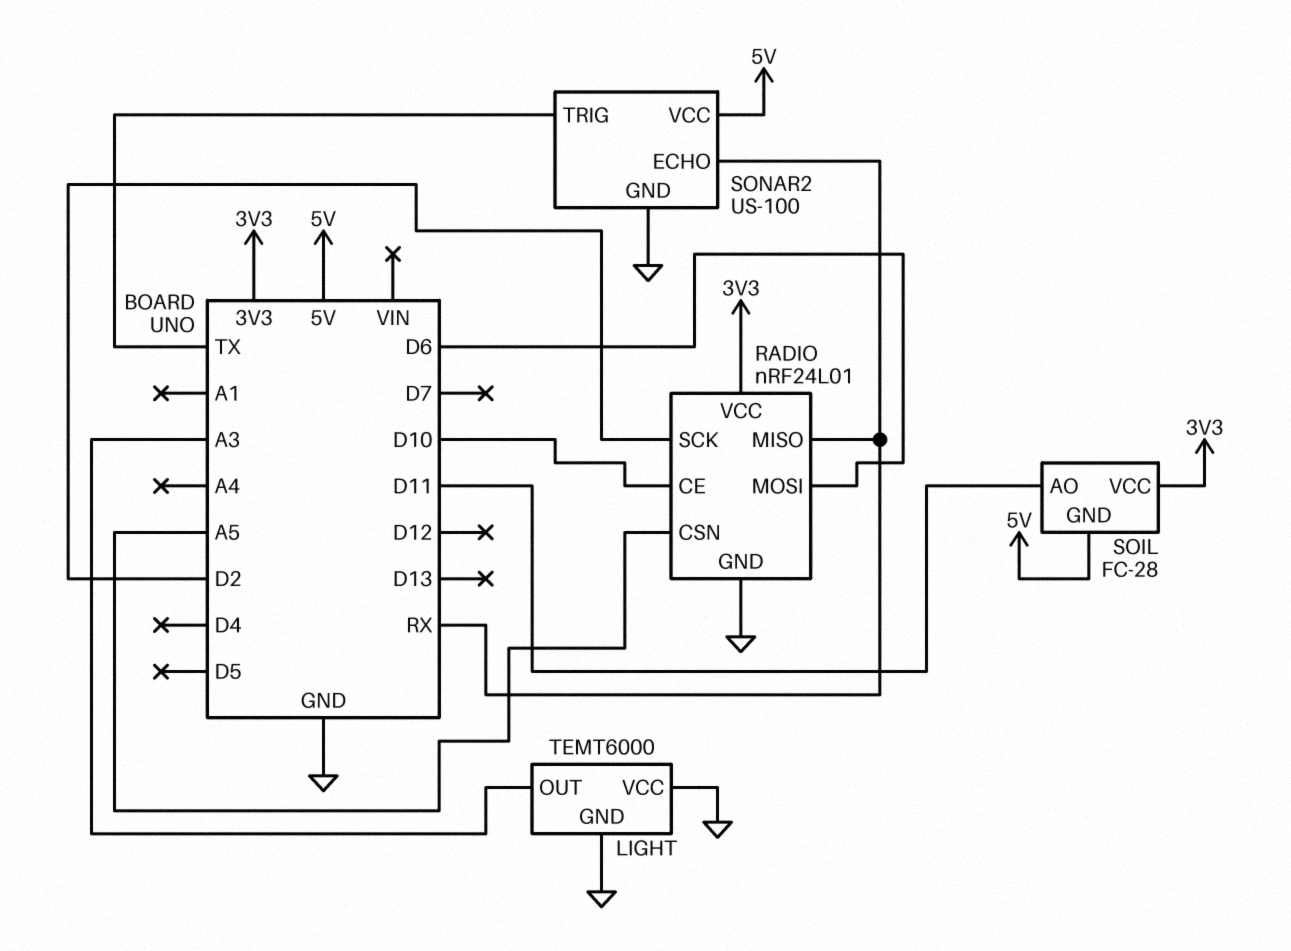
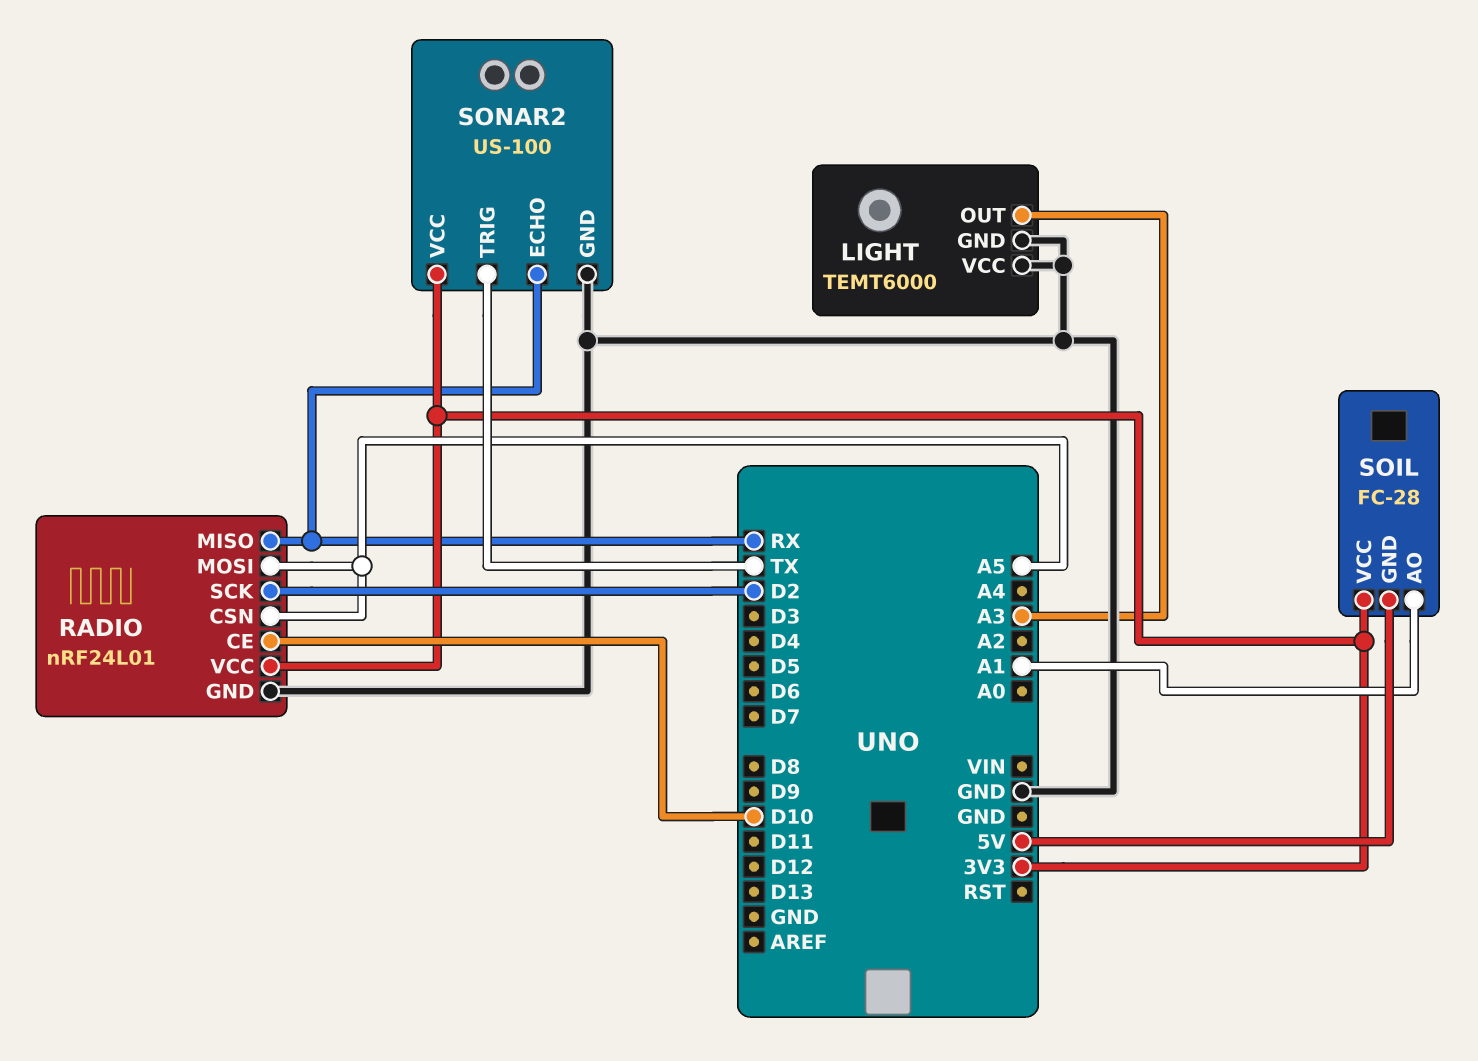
RADIO pin MOSI: D6 -> A5
SOIL pin AO: D11 -> A1
SONAR2 pin VCC: 5V -> 3V3

